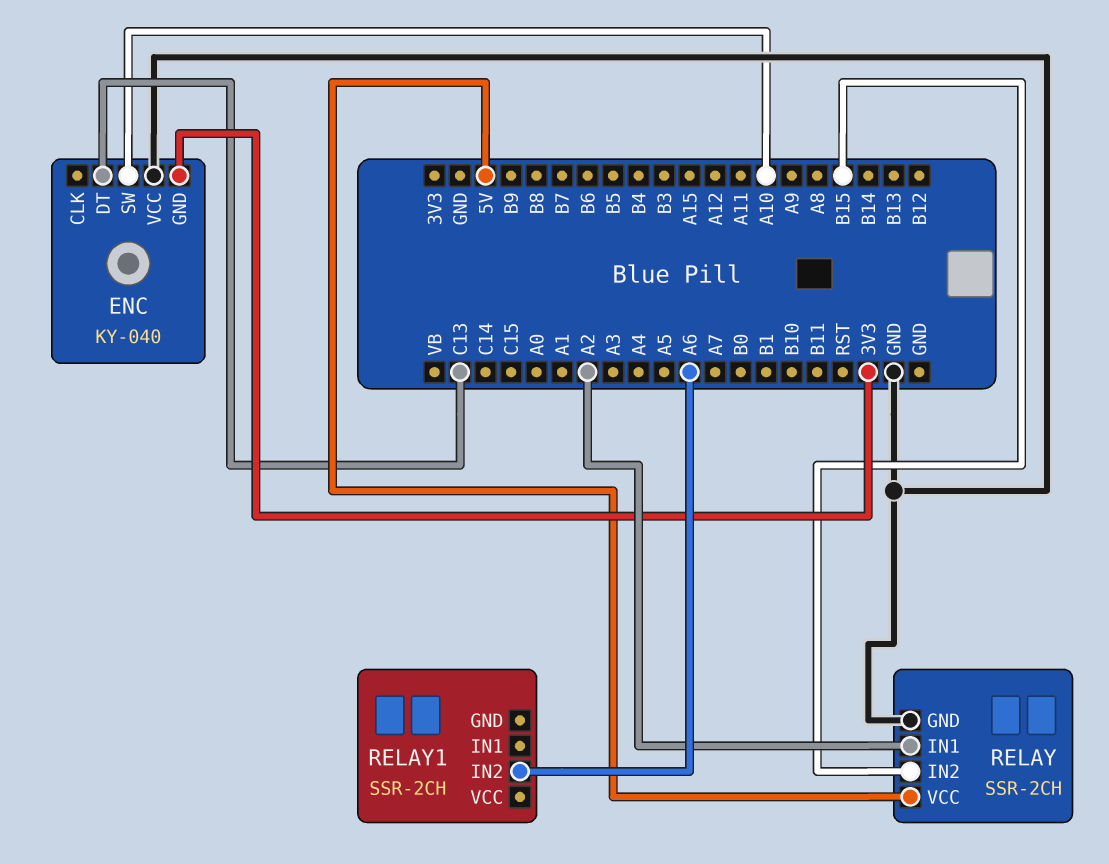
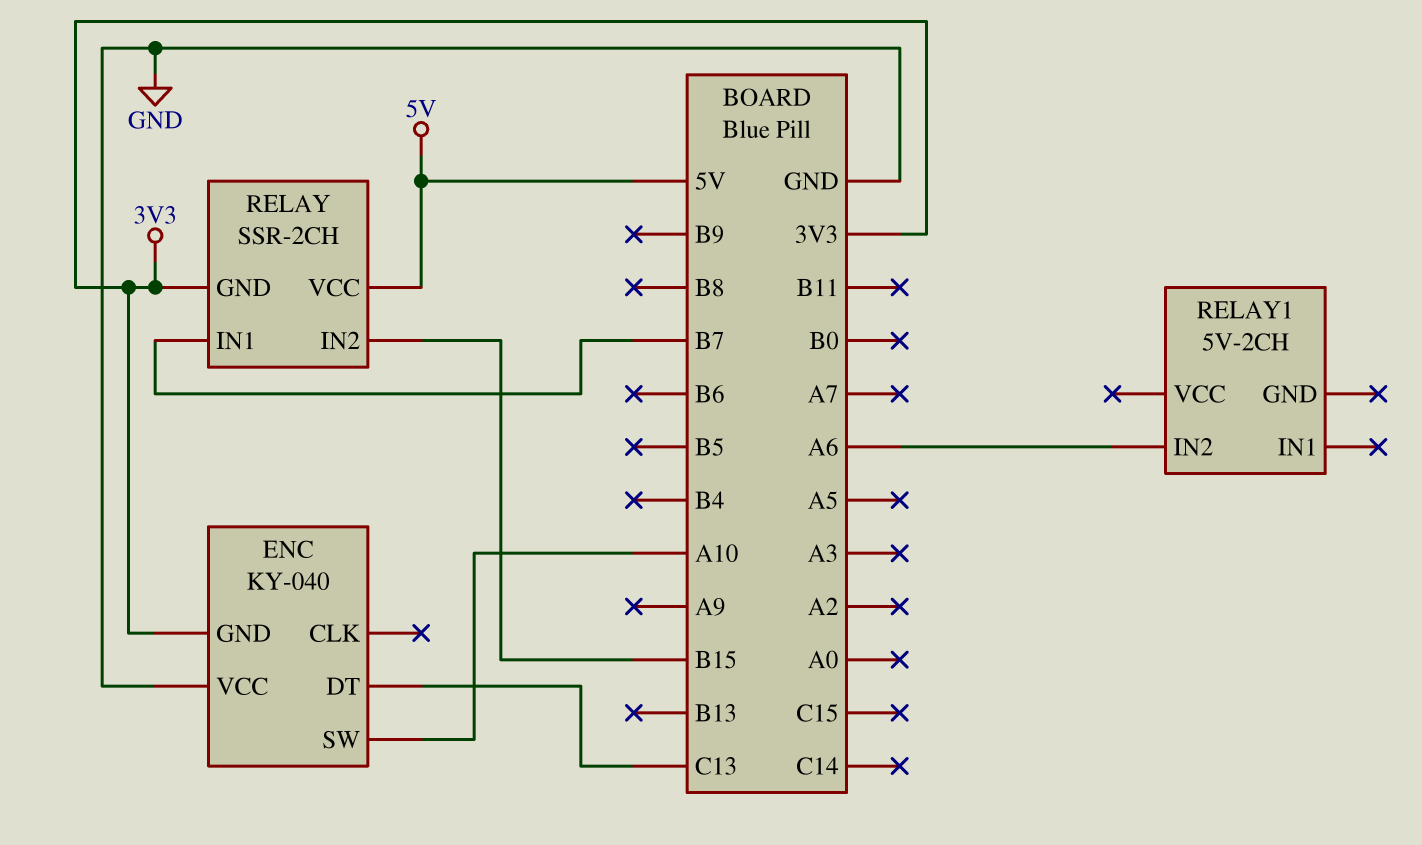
RELAY pin GND: GND -> 3V3
RELAY pin IN1: A2 -> B7
RELAY1: SSR-2CH -> 5V-2CH

